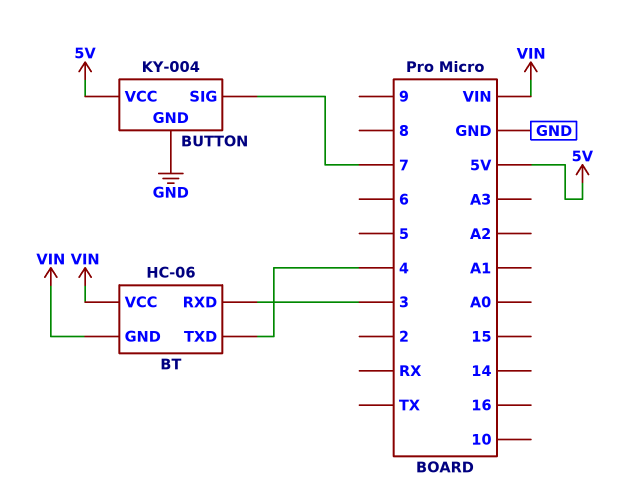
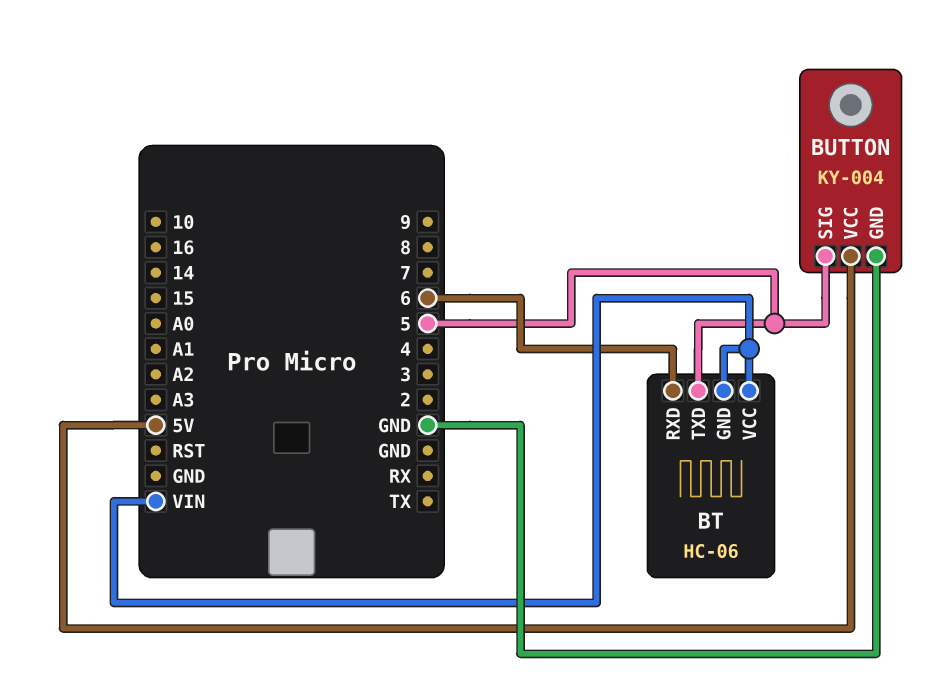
BT pin RXD: 3 -> 6
BT pin TXD: 4 -> 5
BUTTON pin SIG: 7 -> 5

